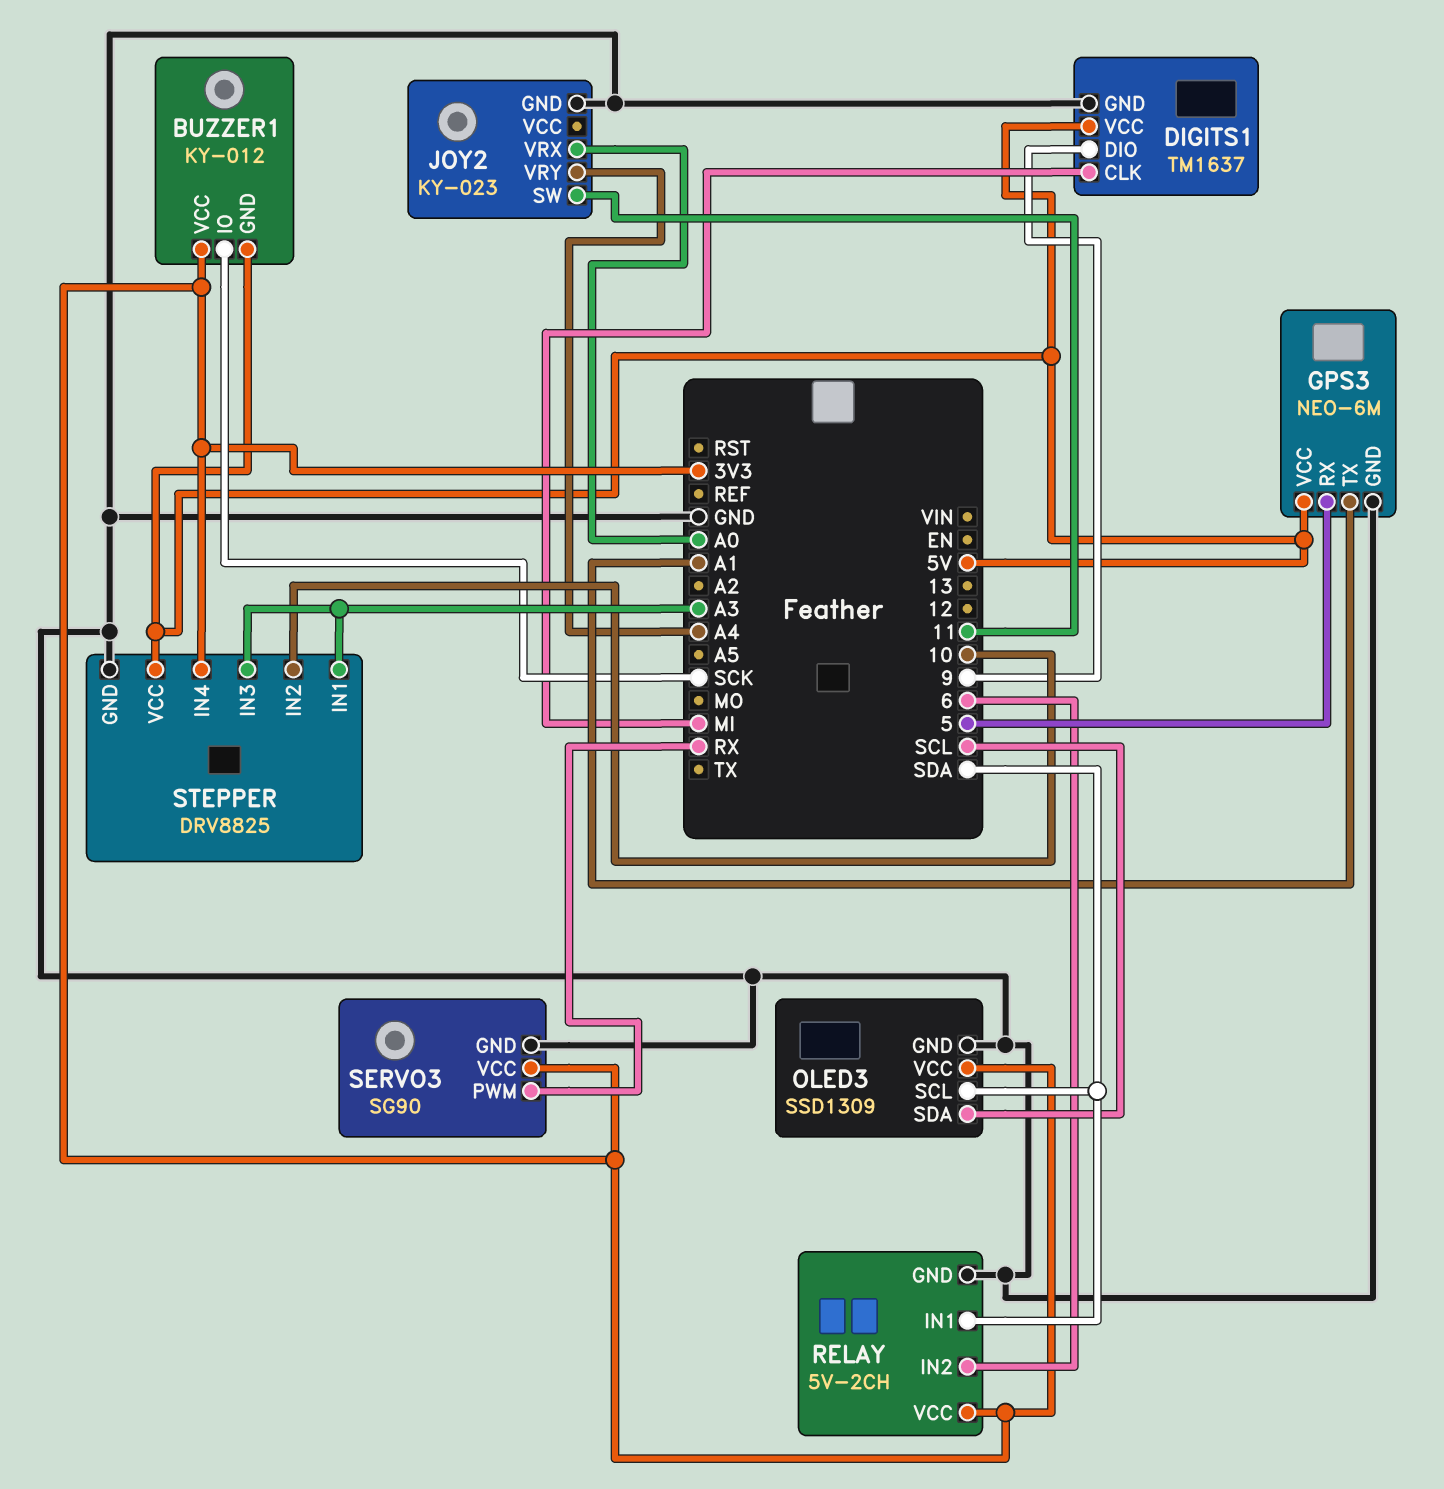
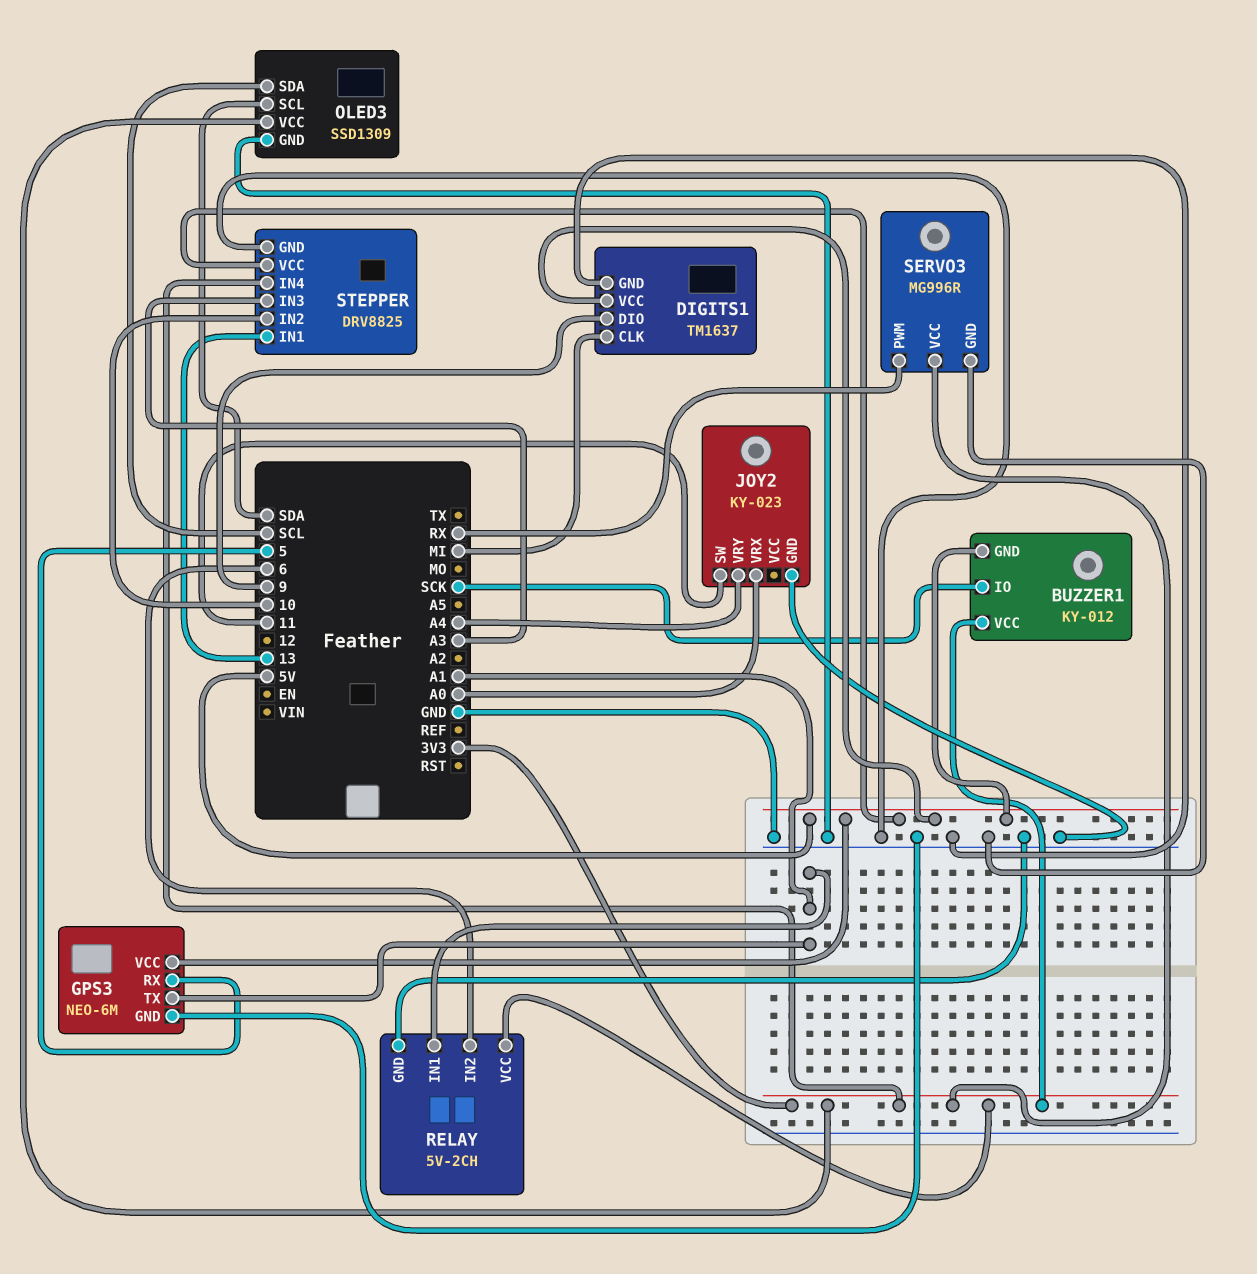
RELAY pin IN1: SDA -> A1
SERVO3: SG90 -> MG996R
STEPPER pin IN1: A3 -> 13

